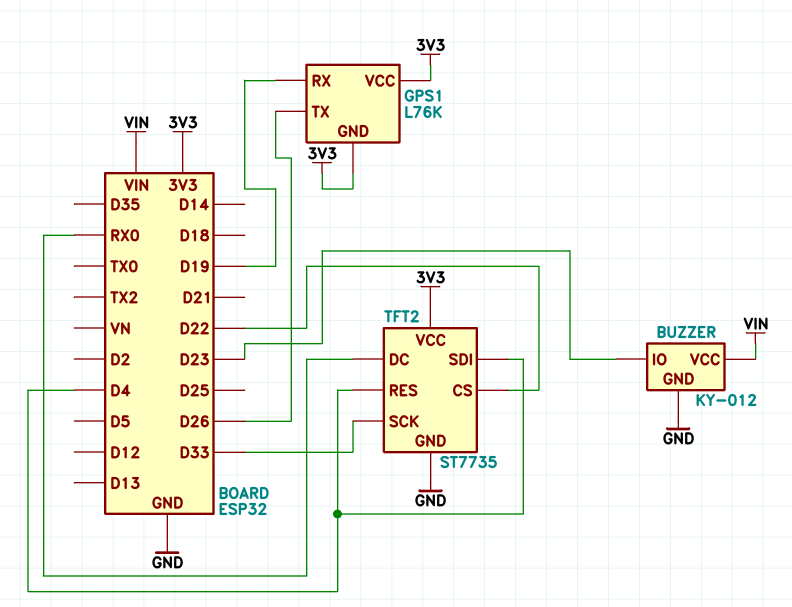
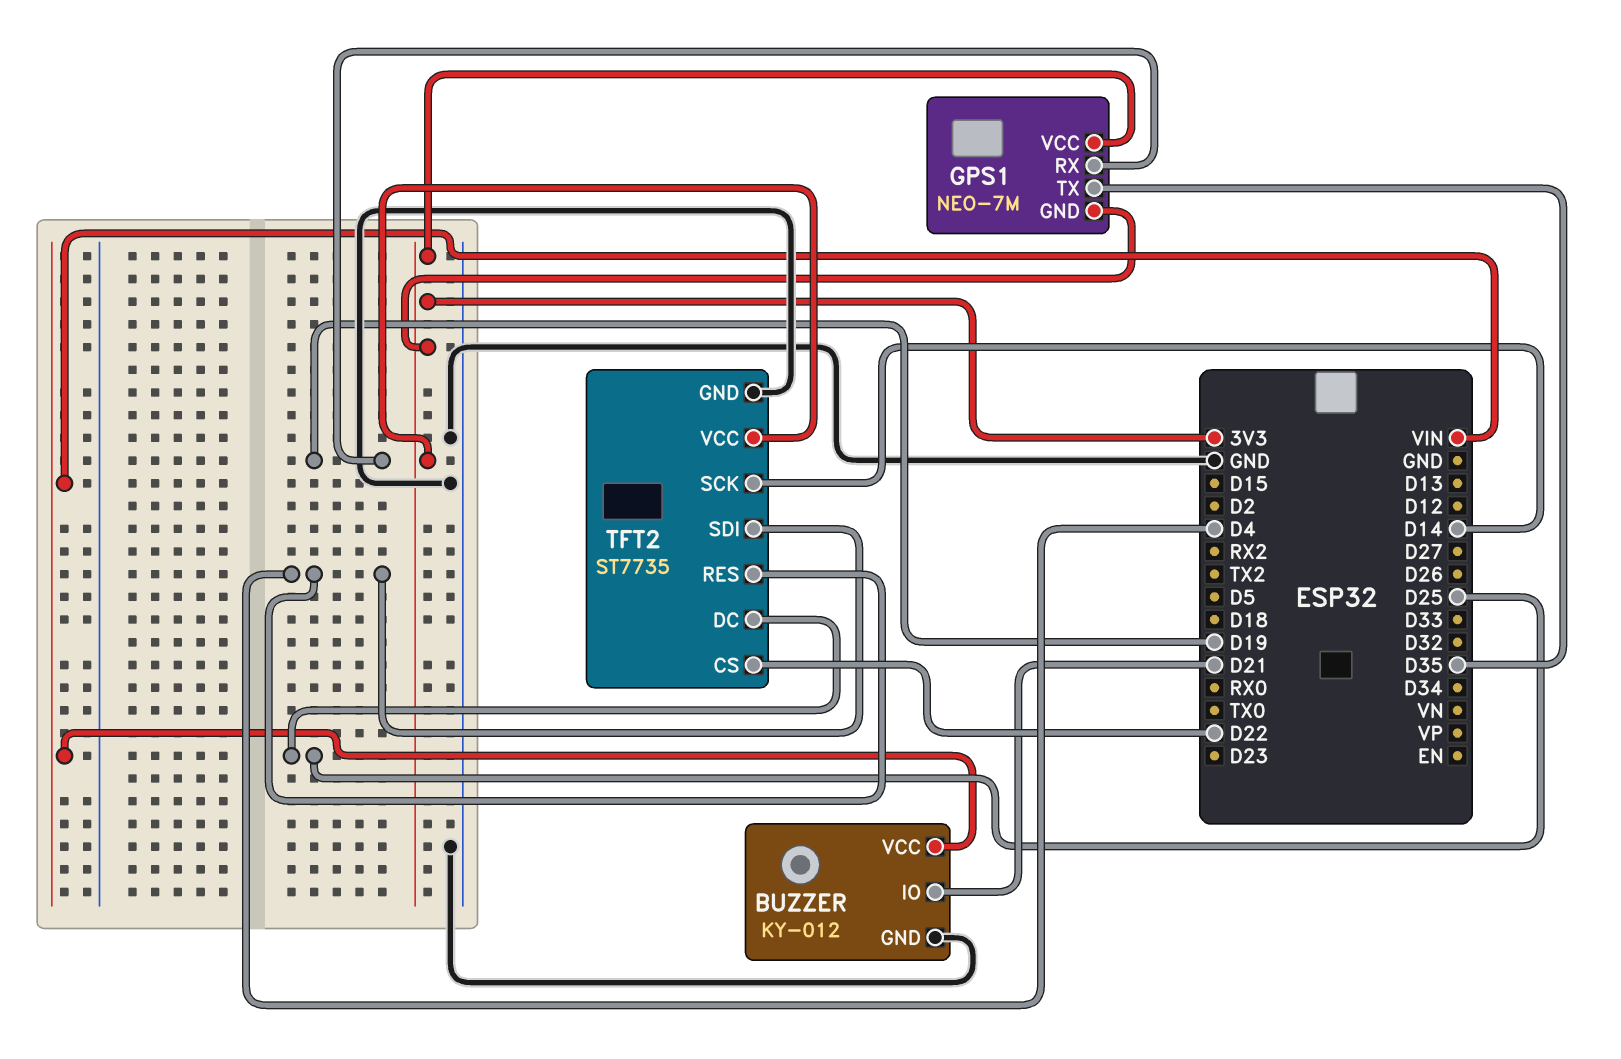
BUZZER pin IO: D23 -> D21
GPS1: L76K -> NEO-7M
GPS1 pin TX: D26 -> D35
TFT2 pin DC: RX0 -> D25
TFT2 pin SCK: D33 -> D14

